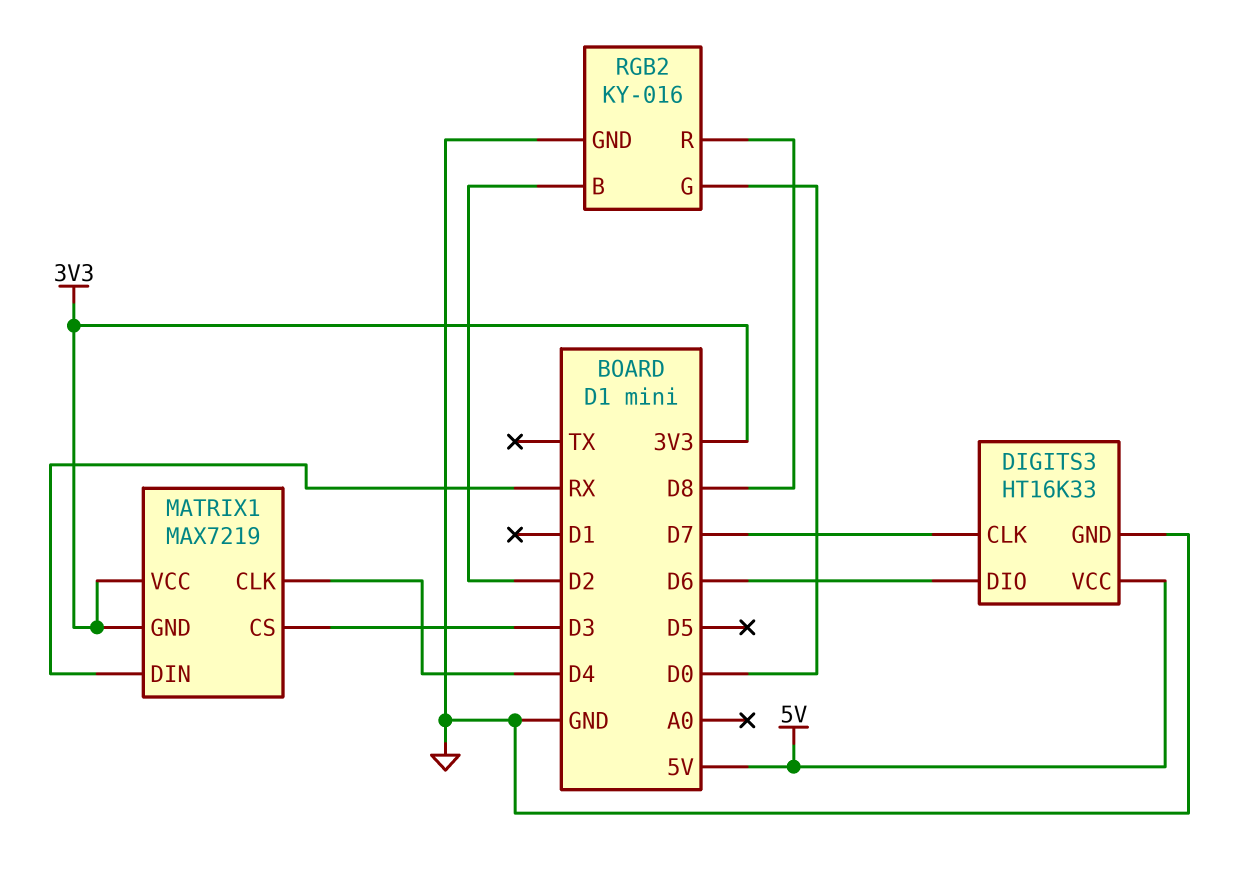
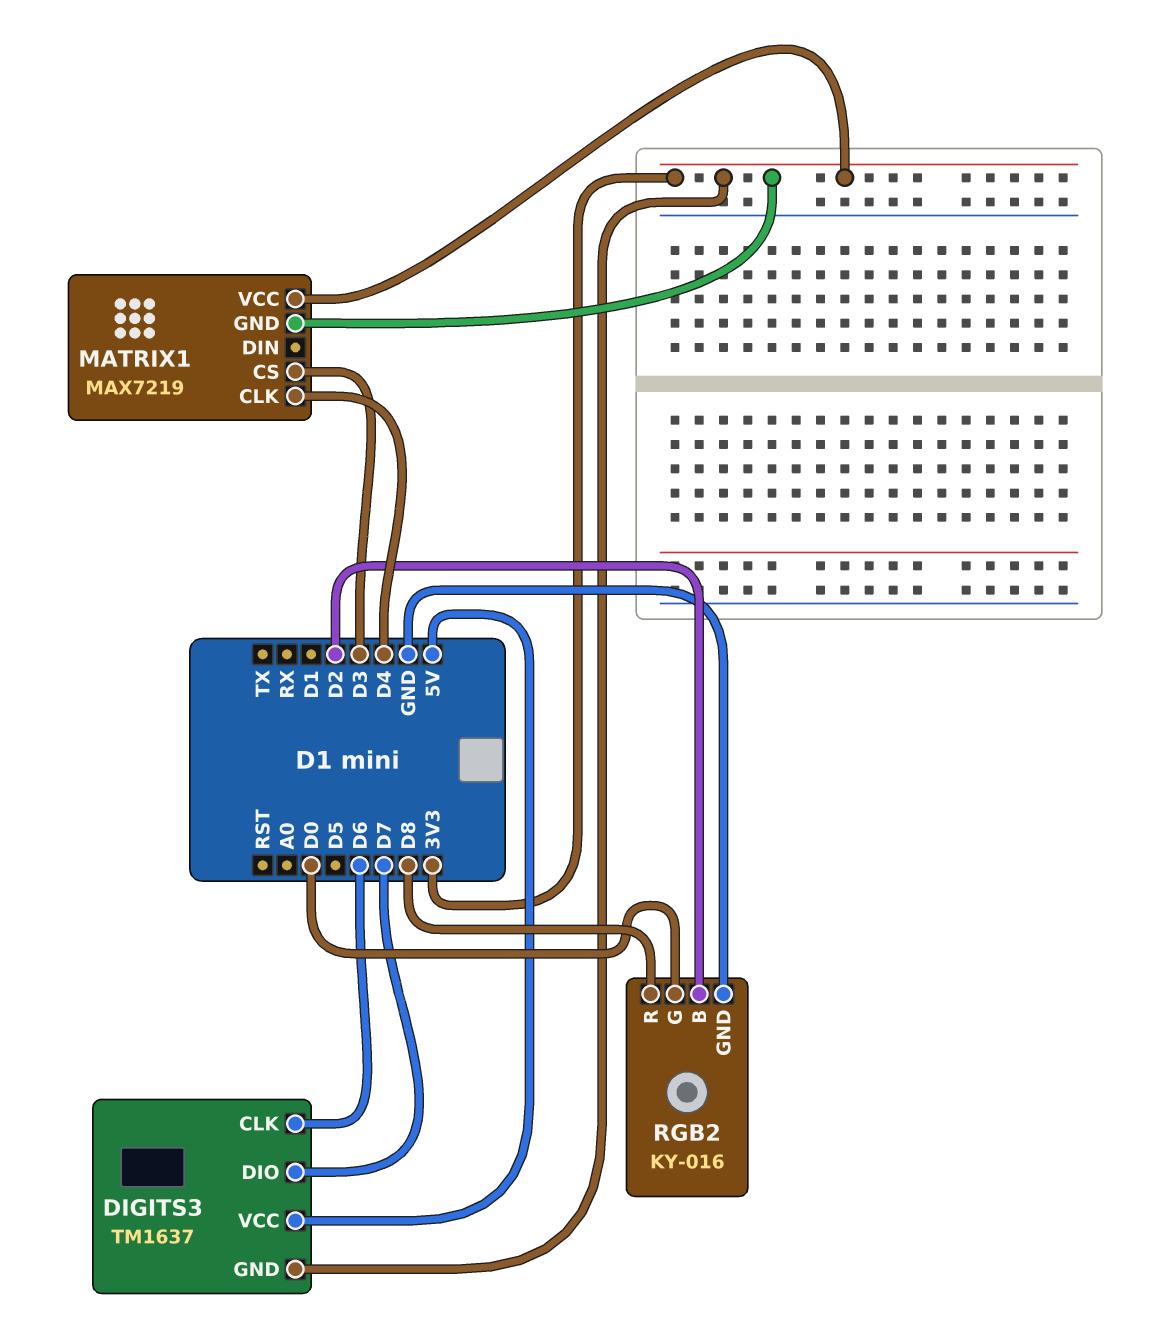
DIGITS3: HT16K33 -> TM1637
DIGITS3 pin CLK: D7 -> D6
DIGITS3 pin DIO: D6 -> D7
DIGITS3 pin GND: GND -> 3V3
MATRIX1 pin DIN: RX -> none

